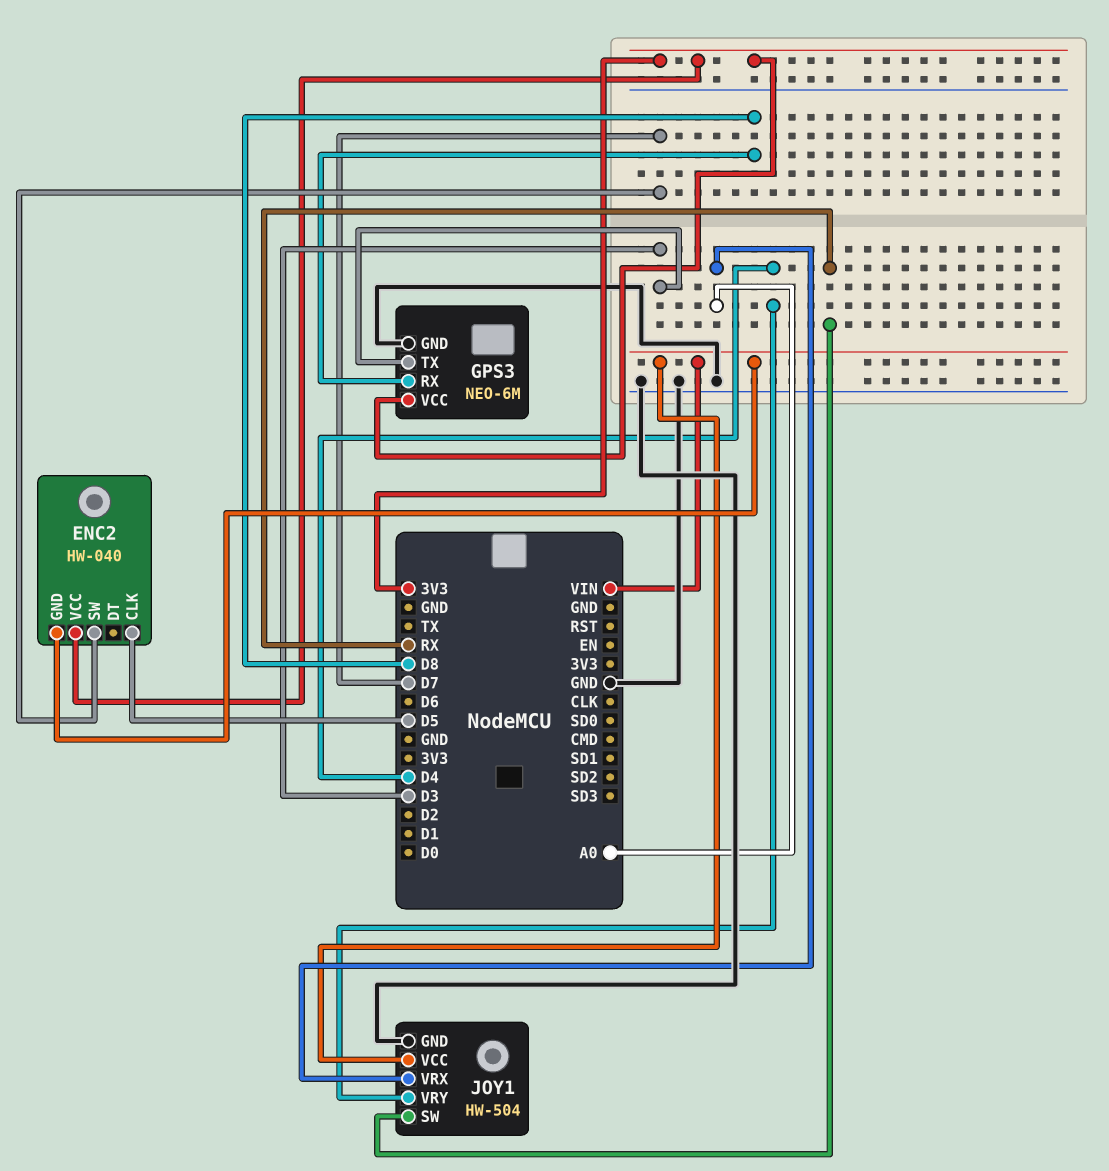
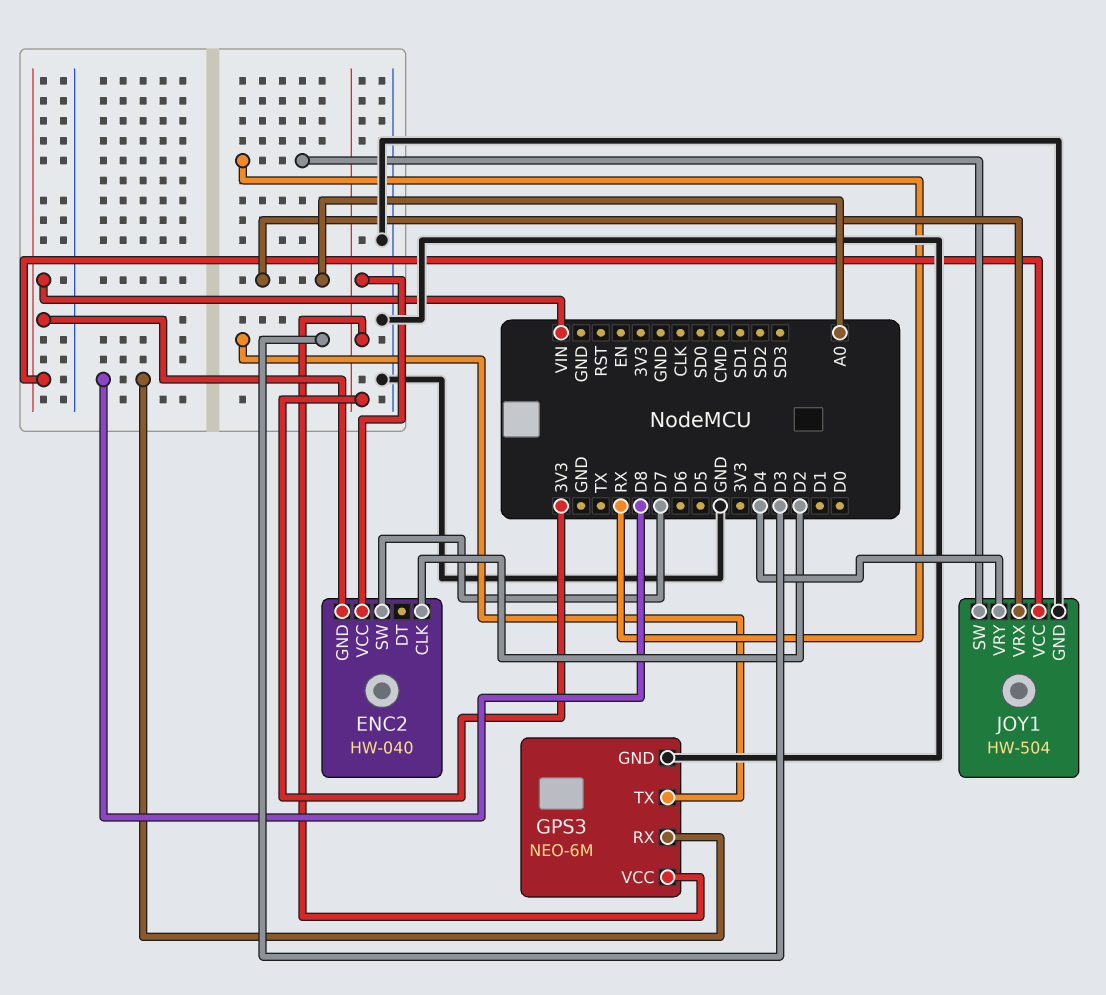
ENC2 pin CLK: D5 -> D2

